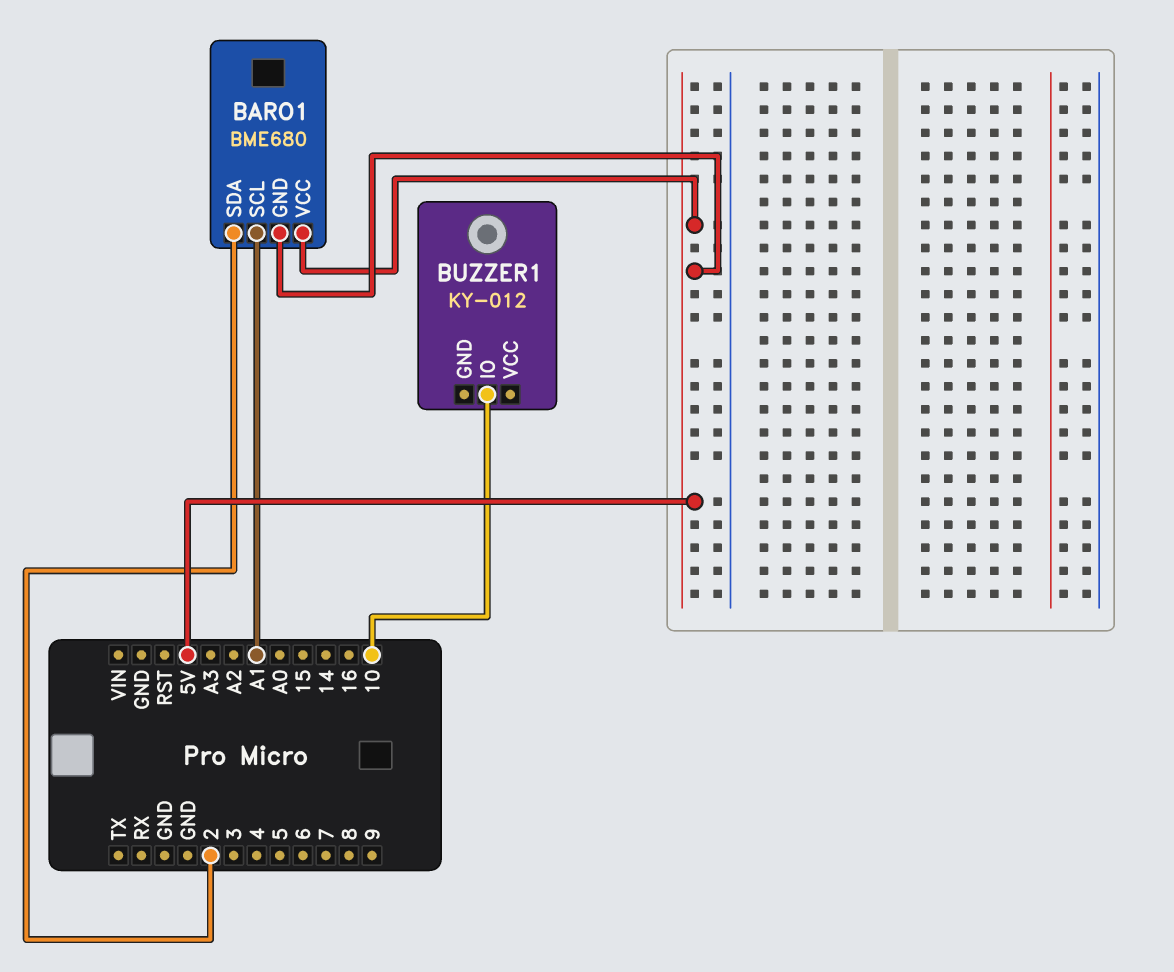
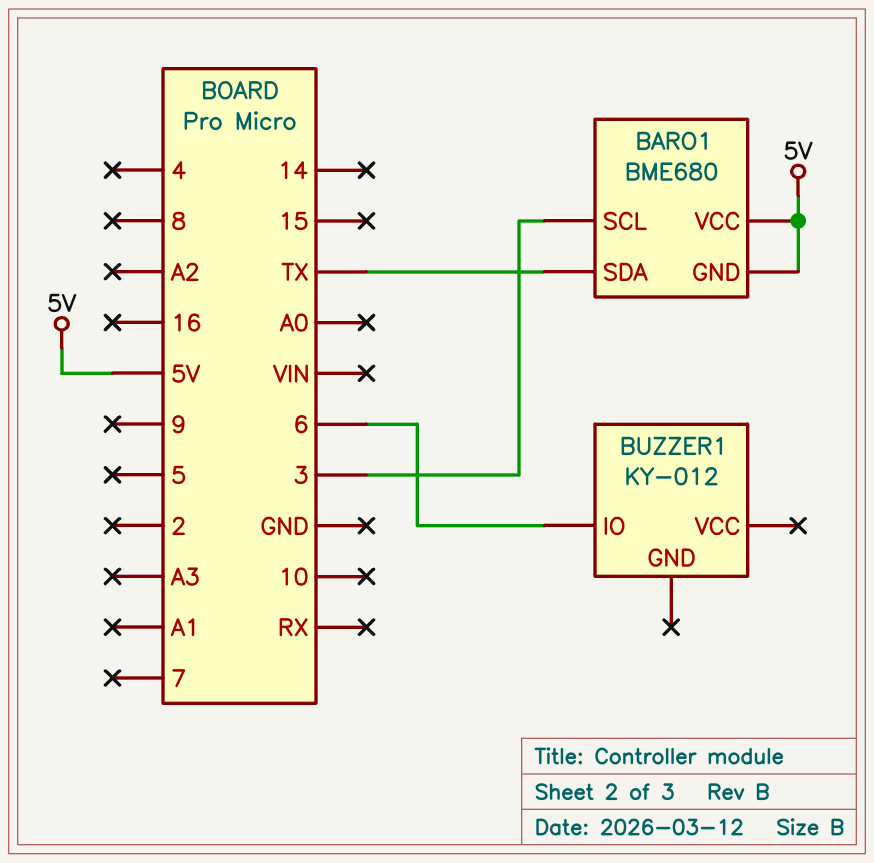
BARO1 pin SCL: A1 -> 3
BARO1 pin SDA: 2 -> TX
BUZZER1 pin IO: 10 -> 6

